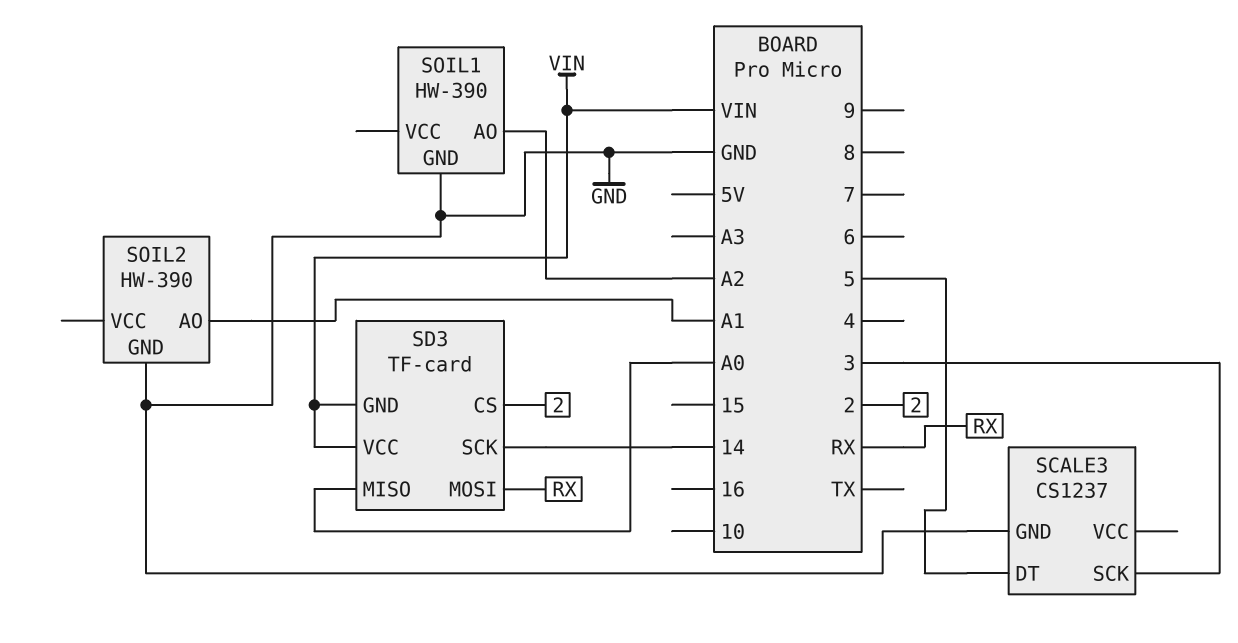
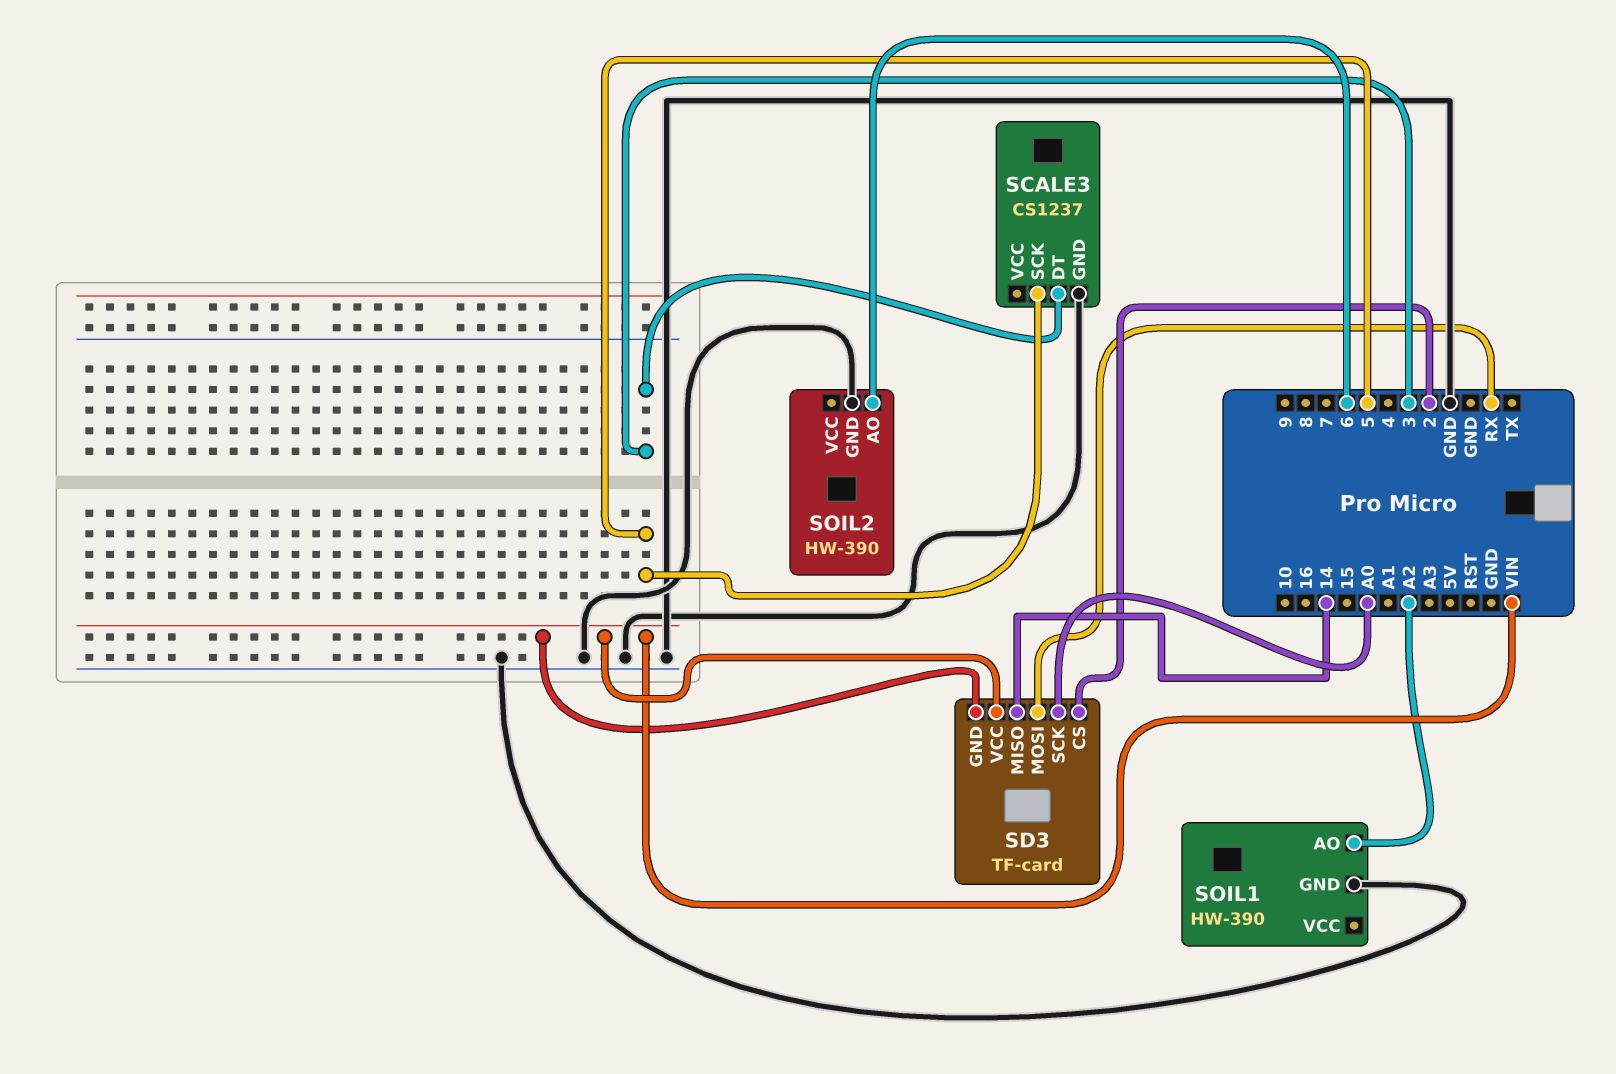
SCALE3 pin DT: 5 -> 3
SCALE3 pin SCK: 3 -> 5
SD3 pin MISO: A0 -> 14
SD3 pin SCK: 14 -> A0
SOIL2 pin AO: A1 -> 6

